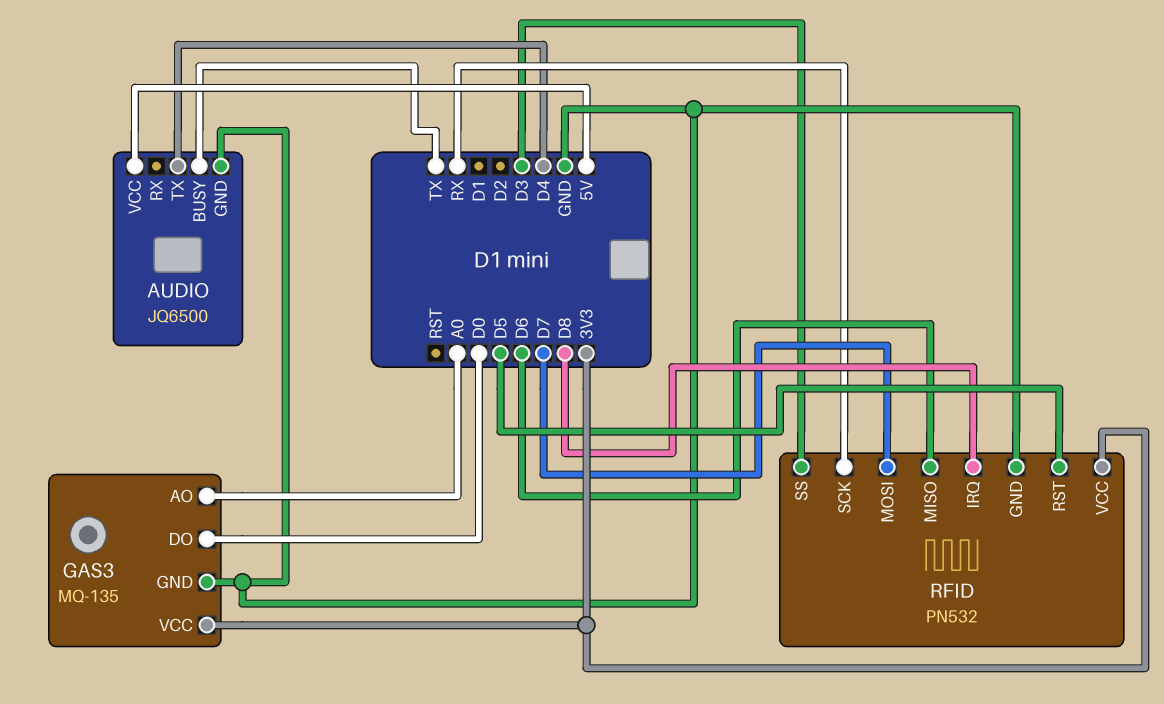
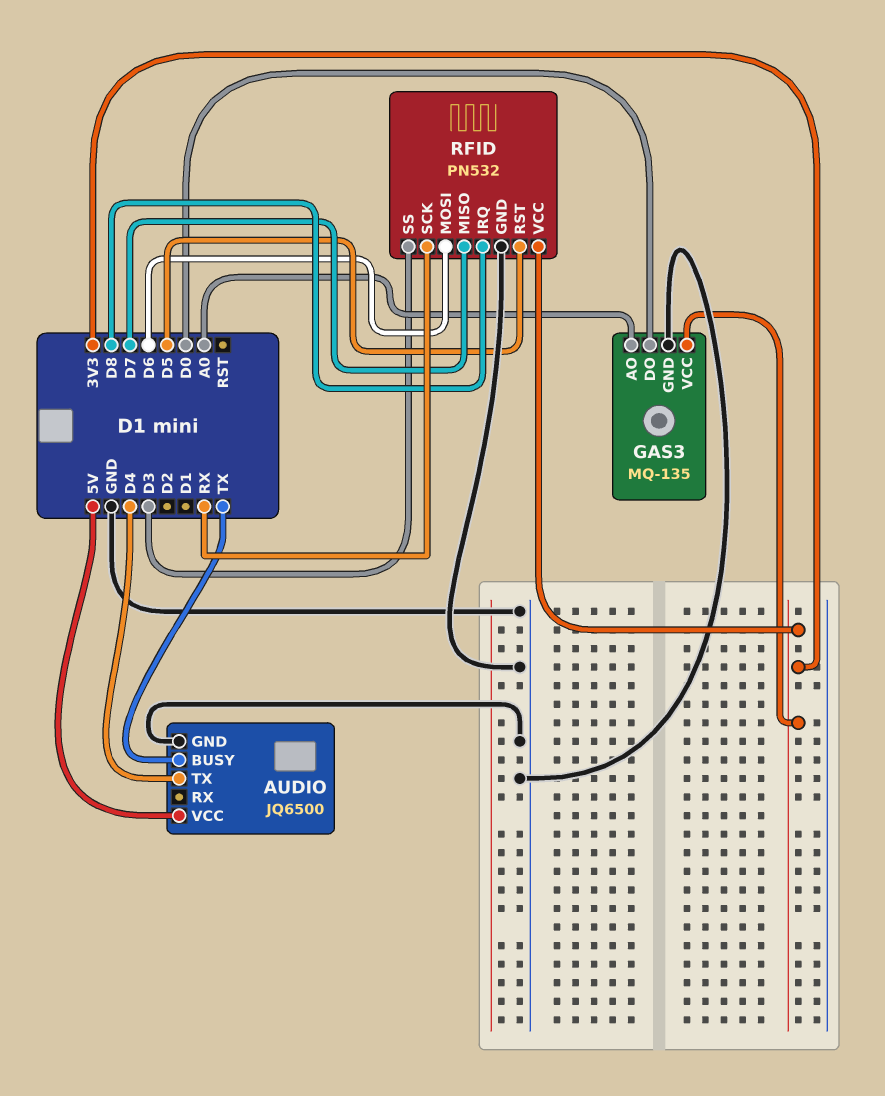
RFID pin MISO: D6 -> D7
RFID pin MOSI: D7 -> D6

